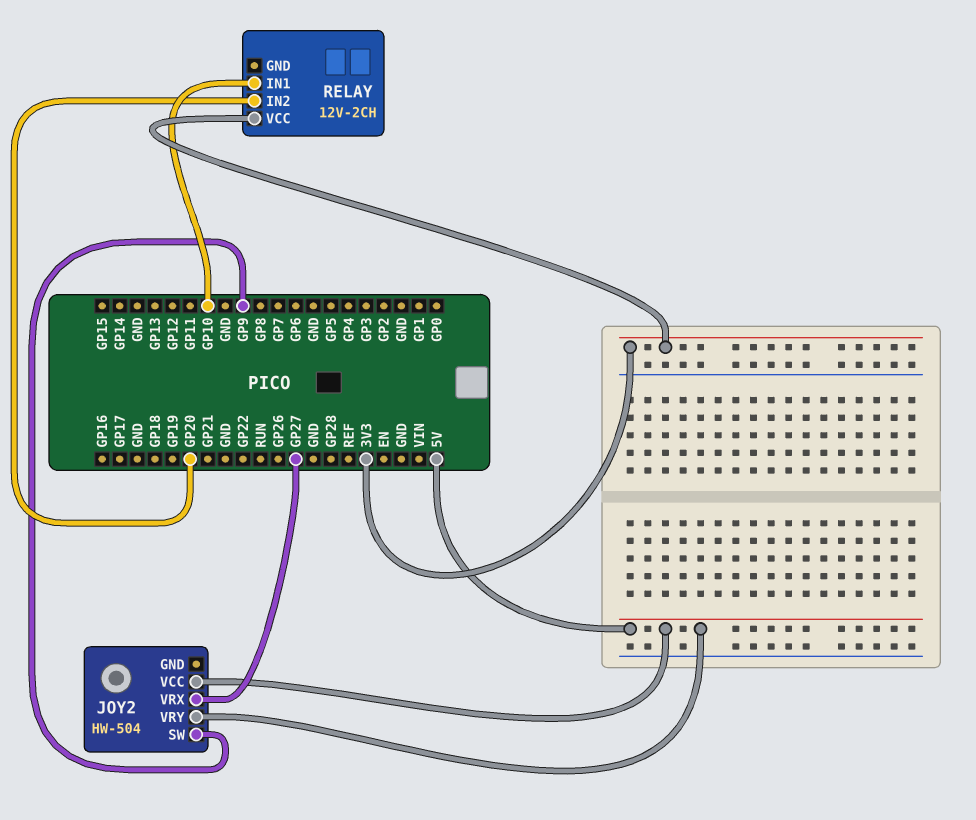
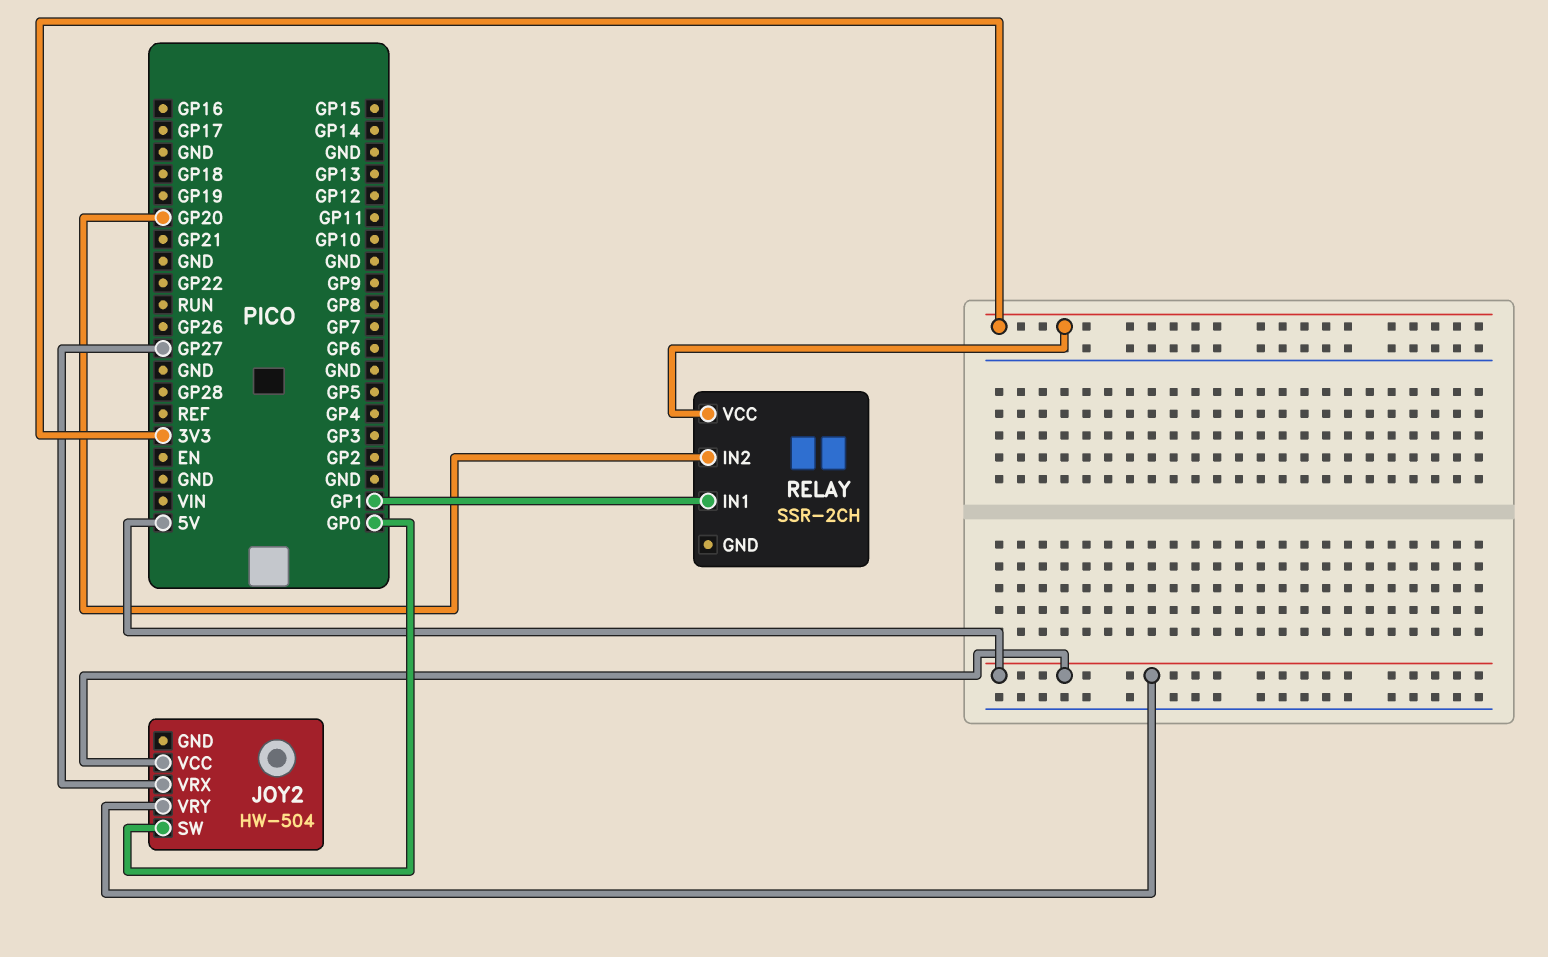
JOY2 pin SW: GP9 -> GP0
RELAY: 12V-2CH -> SSR-2CH
RELAY pin IN1: GP10 -> GP1

